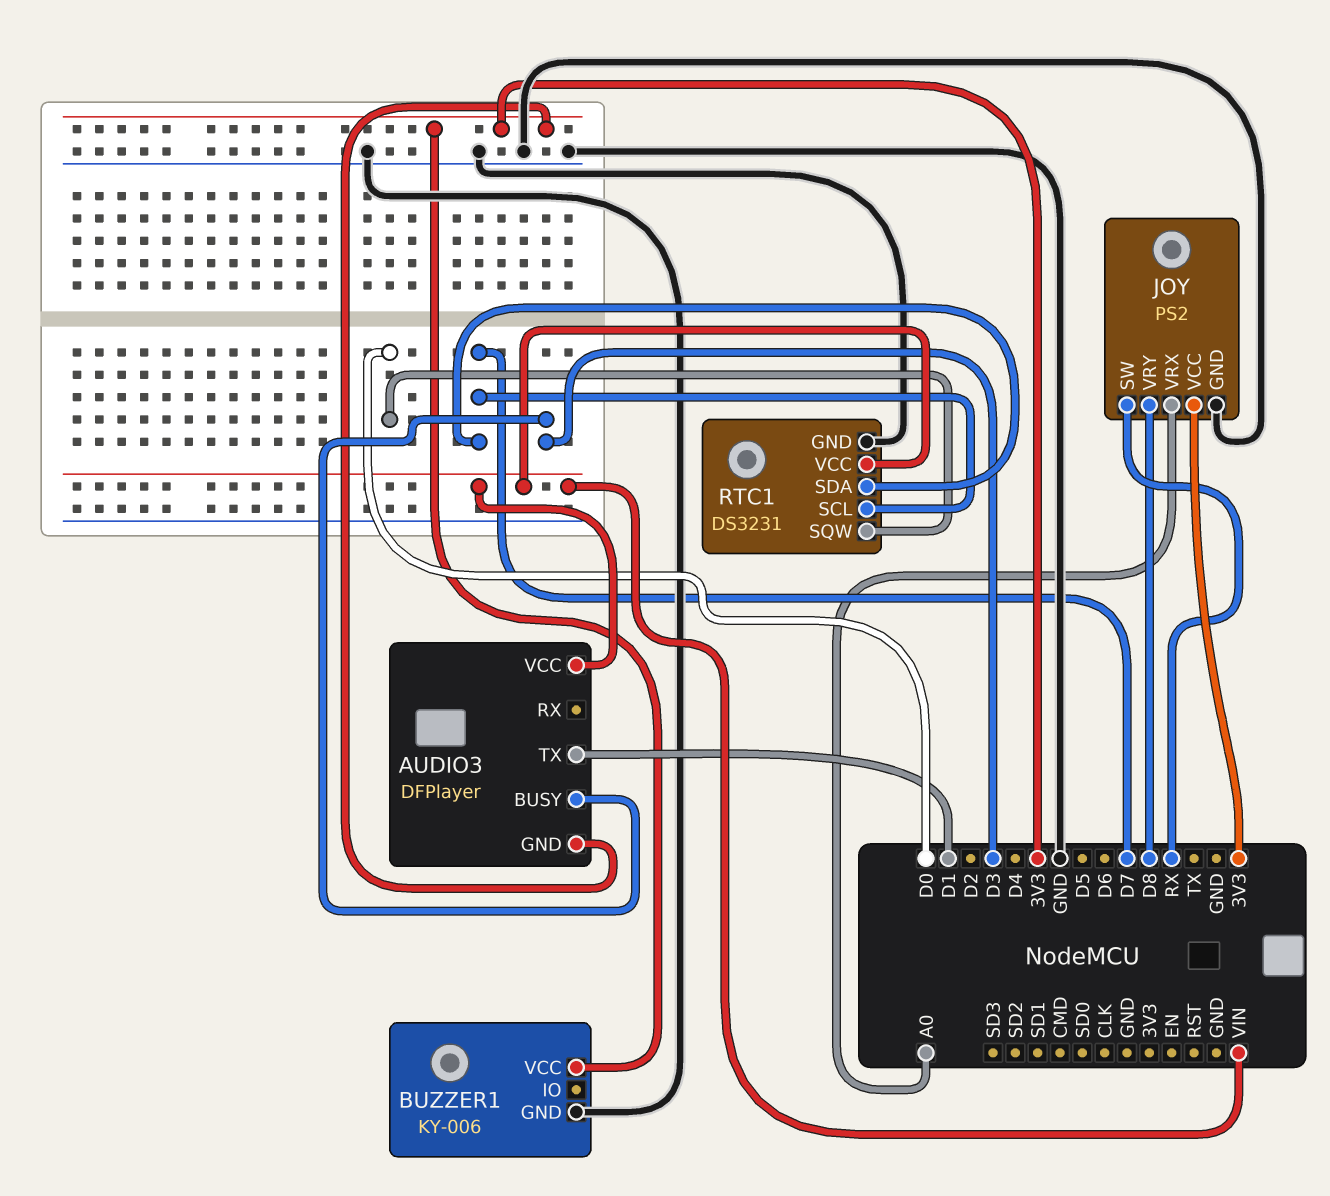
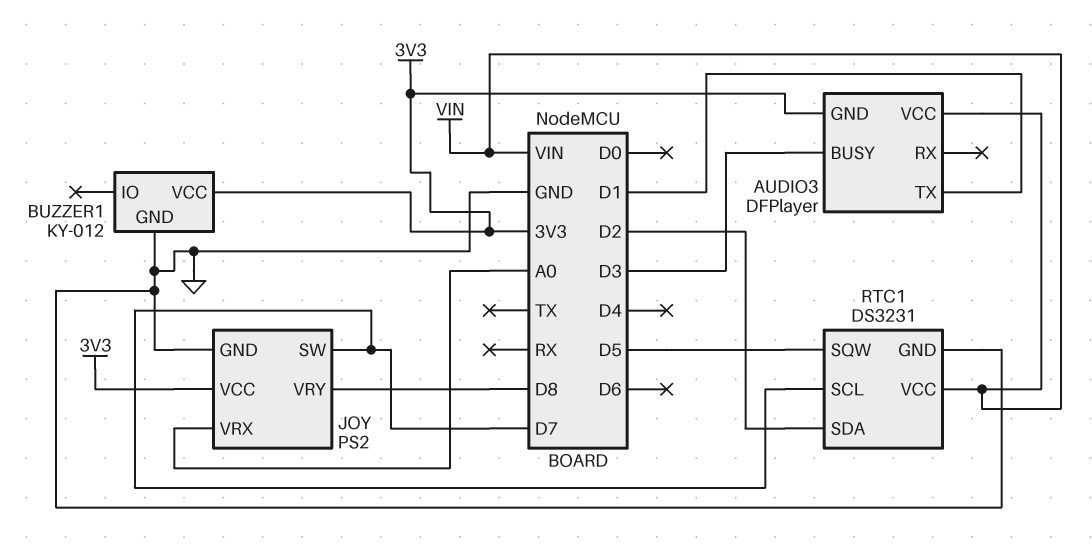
BUZZER1: KY-006 -> KY-012
JOY pin SW: RX -> D7
RTC1 pin SDA: D7 -> D2
RTC1 pin SQW: D0 -> D5

